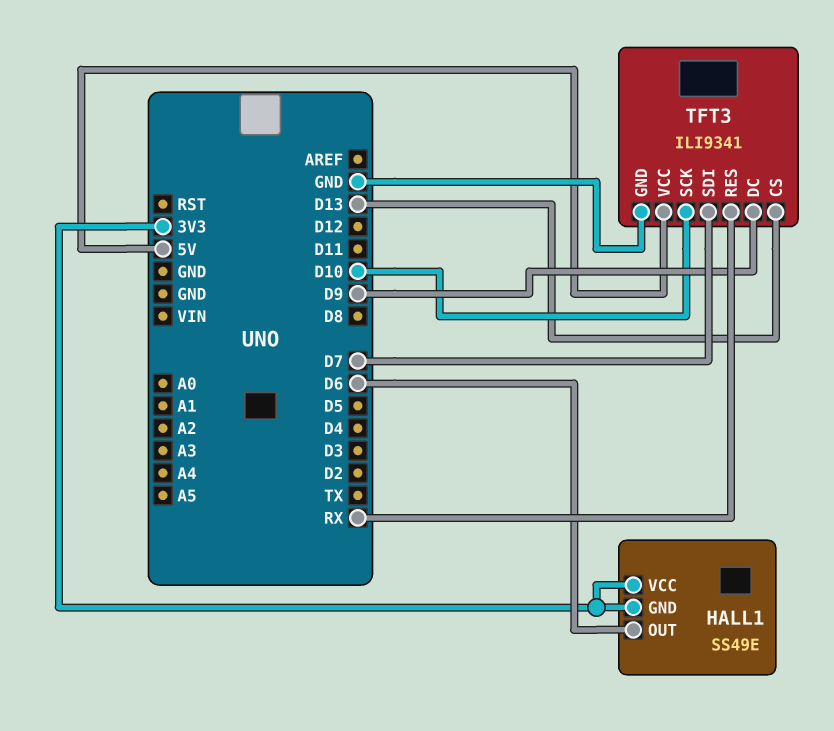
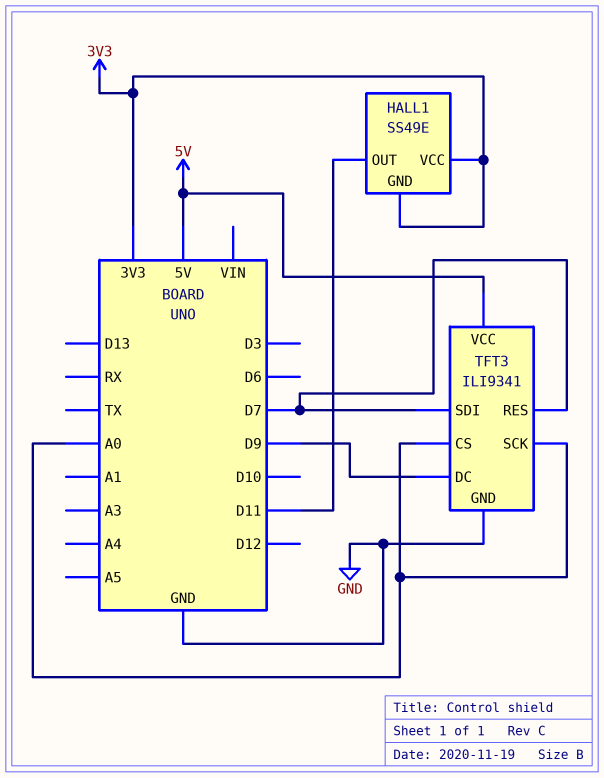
HALL1 pin OUT: D6 -> D11
TFT3 pin CS: D13 -> A0
TFT3 pin RES: RX -> D7
TFT3 pin SCK: D10 -> A0

